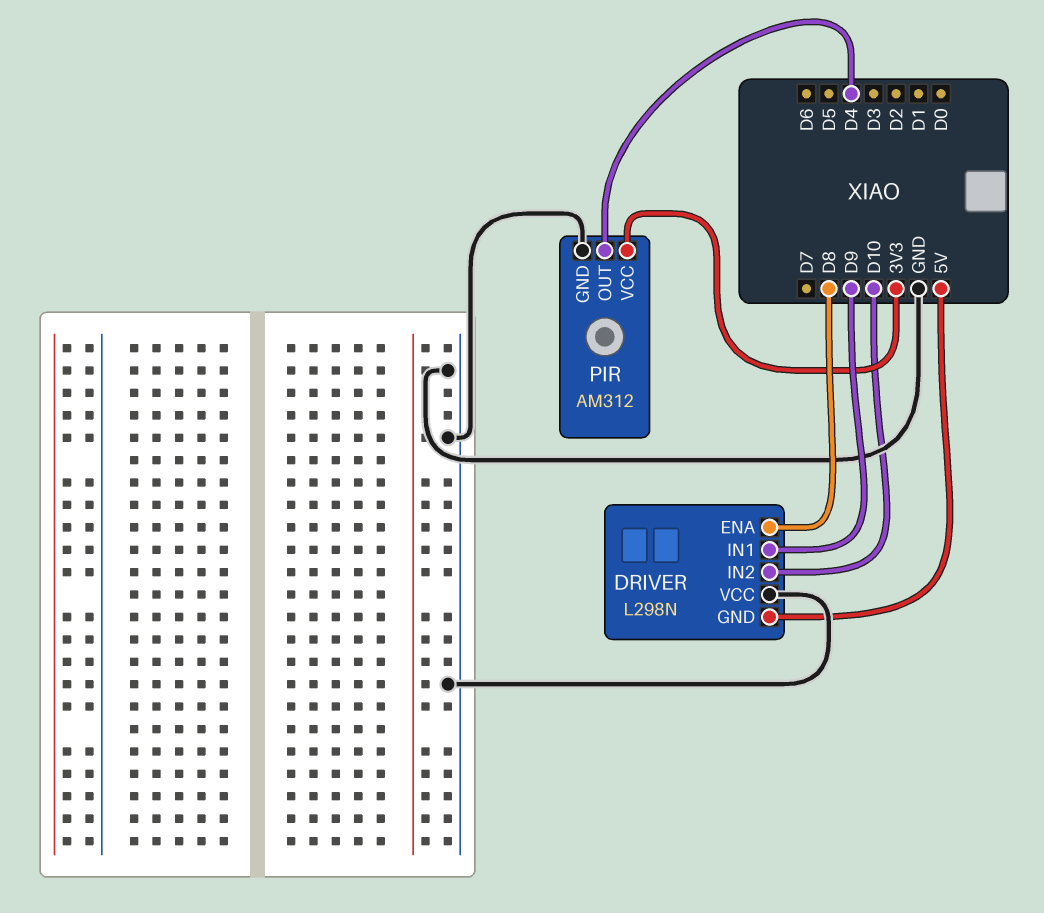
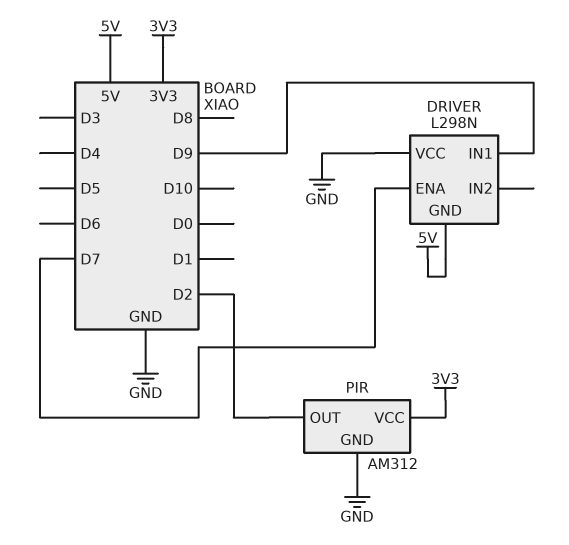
DRIVER pin ENA: D8 -> D7
DRIVER pin IN2: D10 -> none
PIR pin OUT: D4 -> D2

